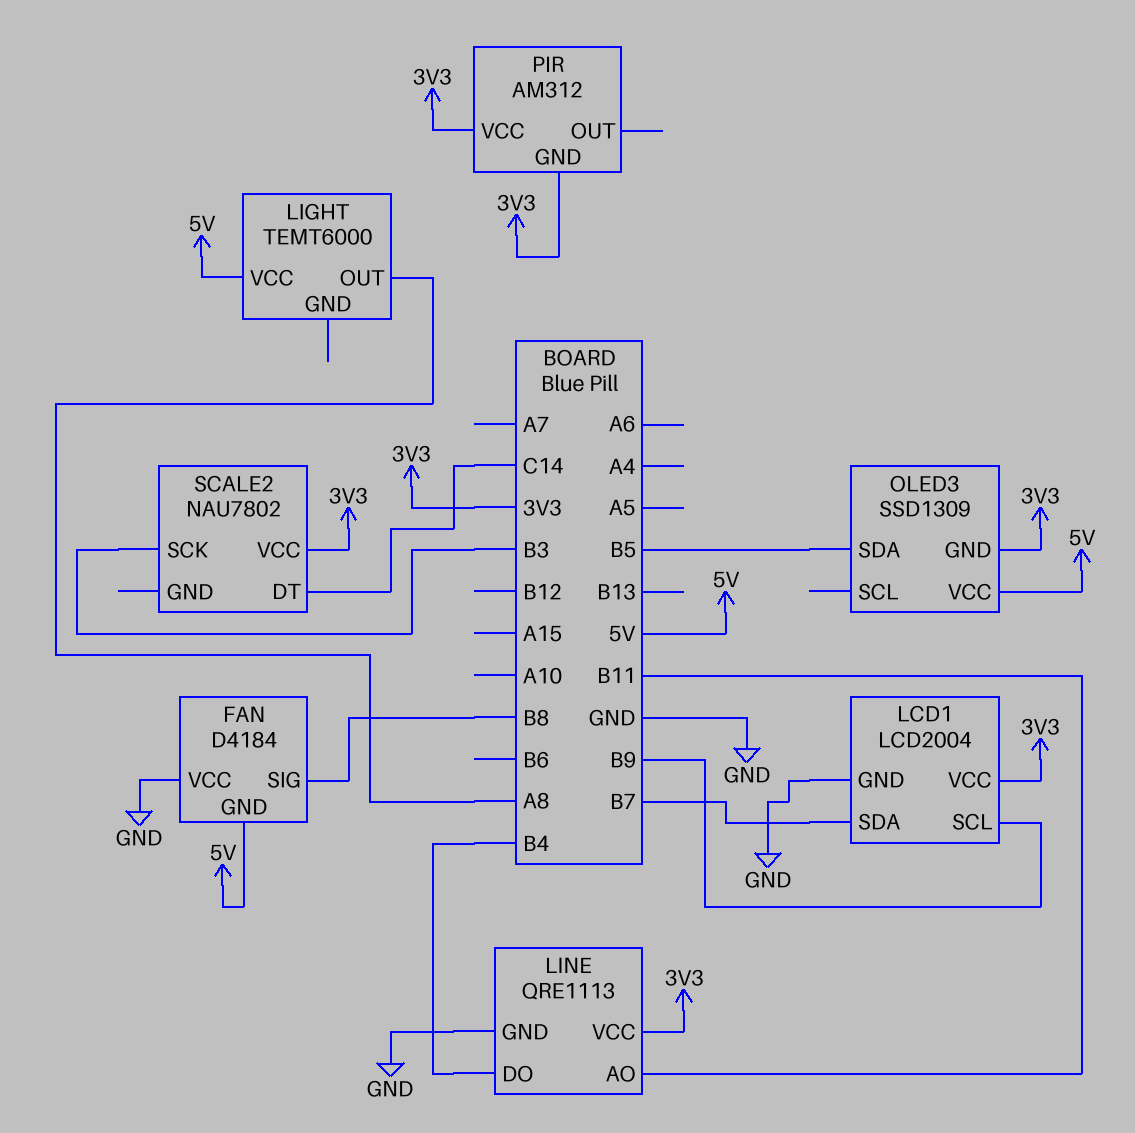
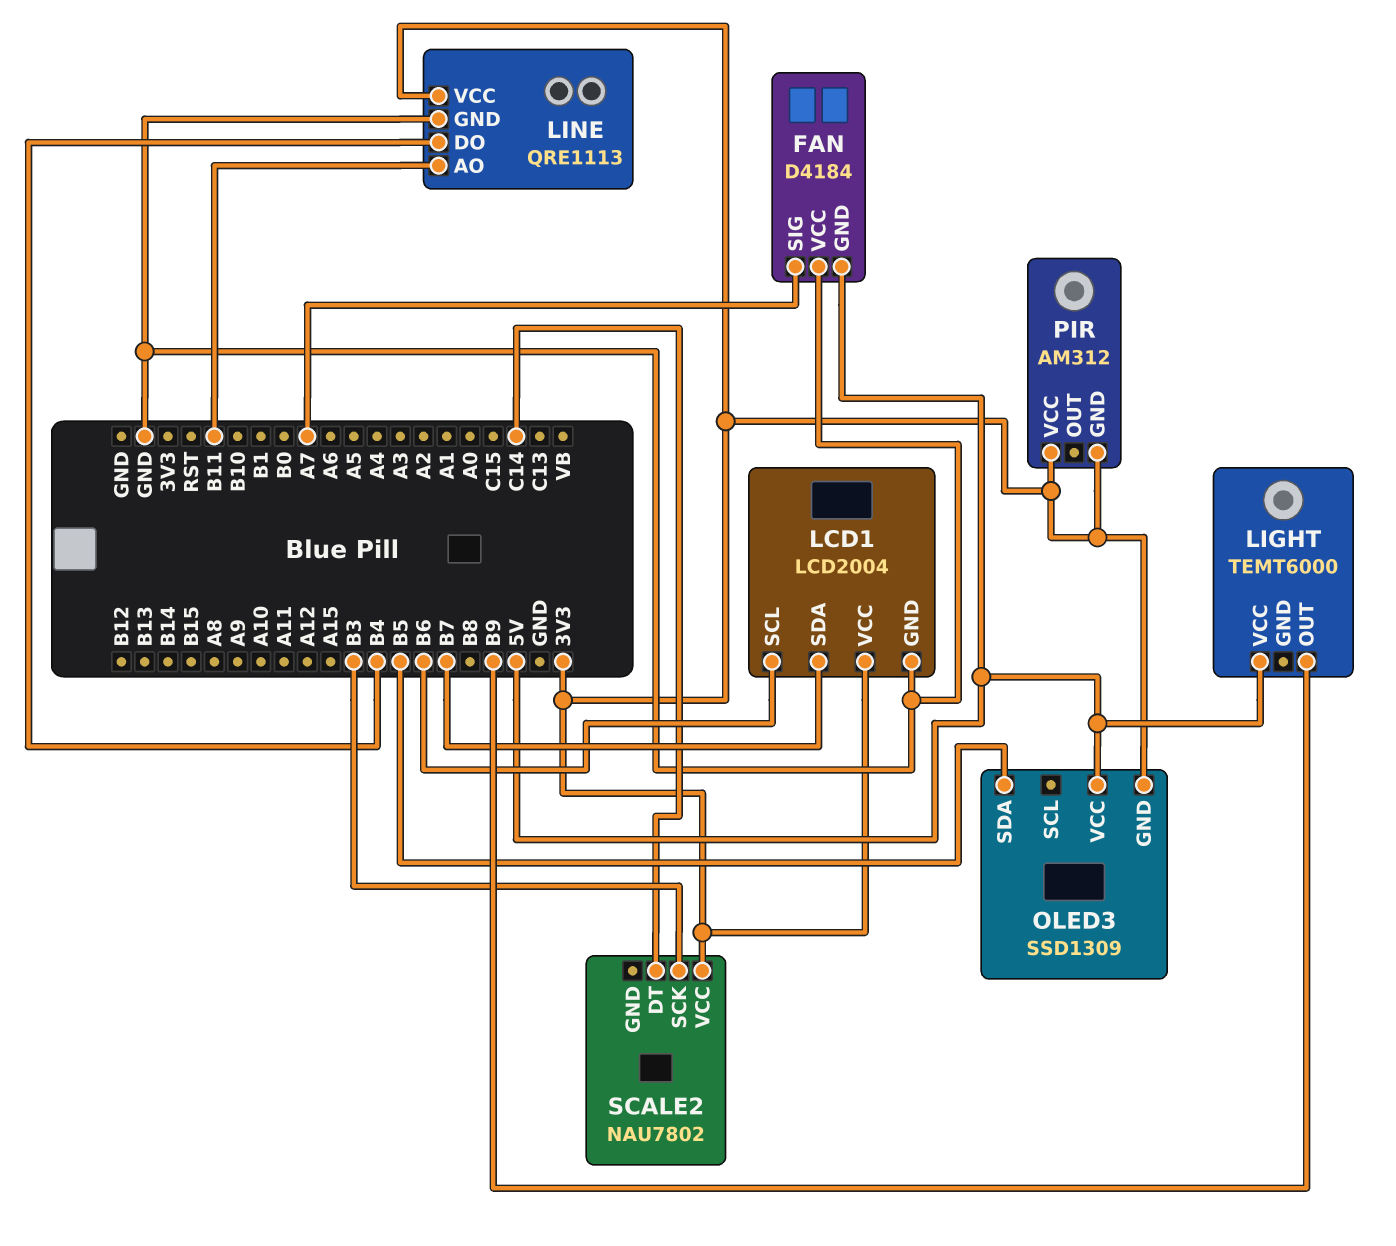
FAN pin SIG: B8 -> A7
LCD1 pin SCL: B9 -> B6
LIGHT pin OUT: A8 -> B9

